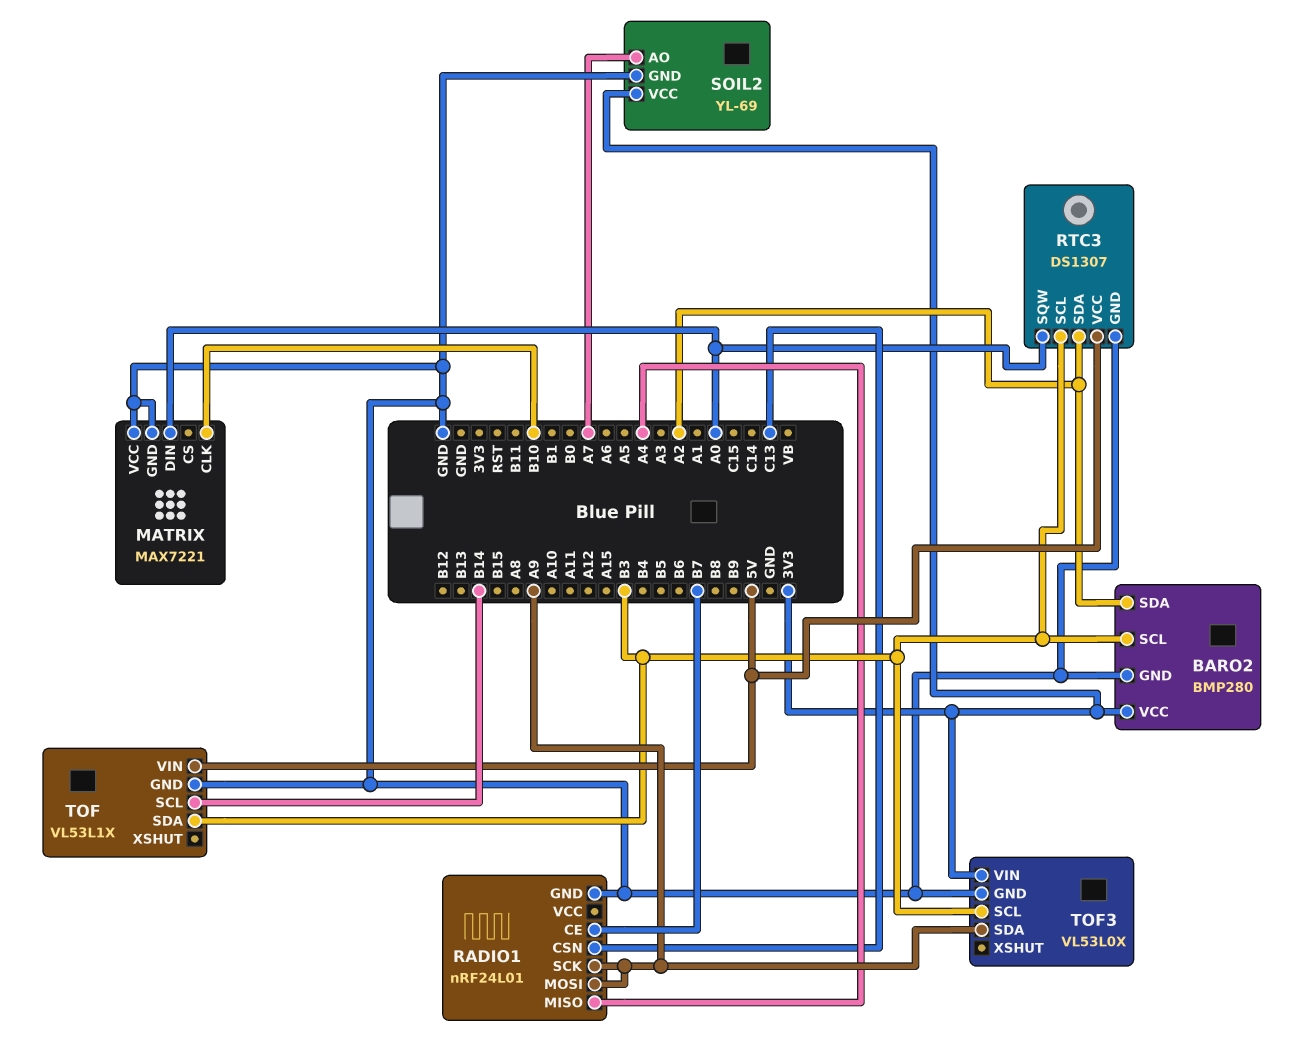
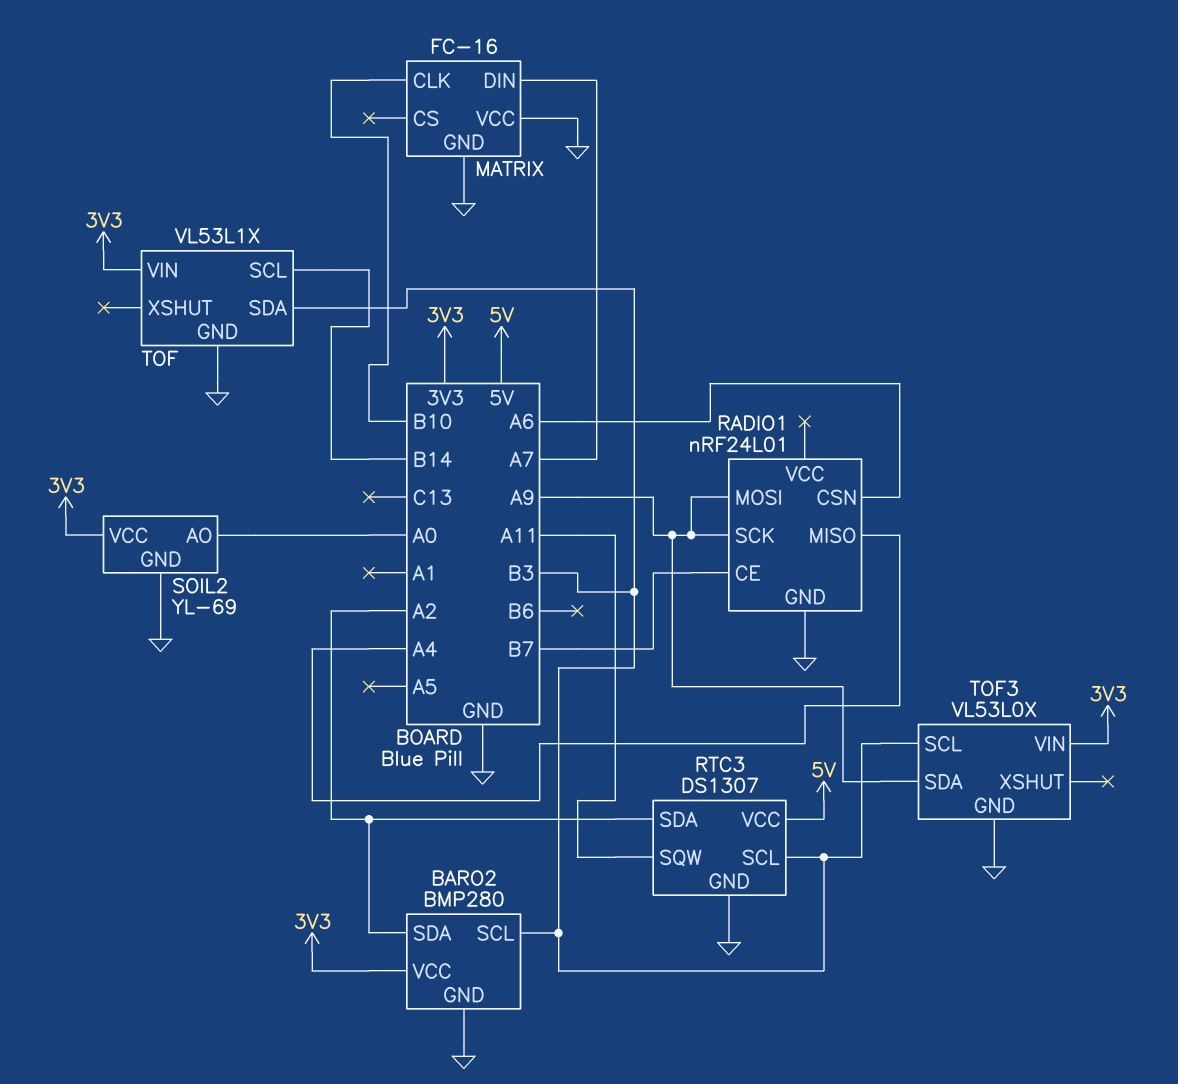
MATRIX: MAX7221 -> FC-16
MATRIX pin DIN: A0 -> A7
RADIO1 pin CSN: C13 -> A6
RTC3 pin SQW: A0 -> A11
SOIL2 pin AO: A7 -> A0
TOF pin VIN: 5V -> 3V3

